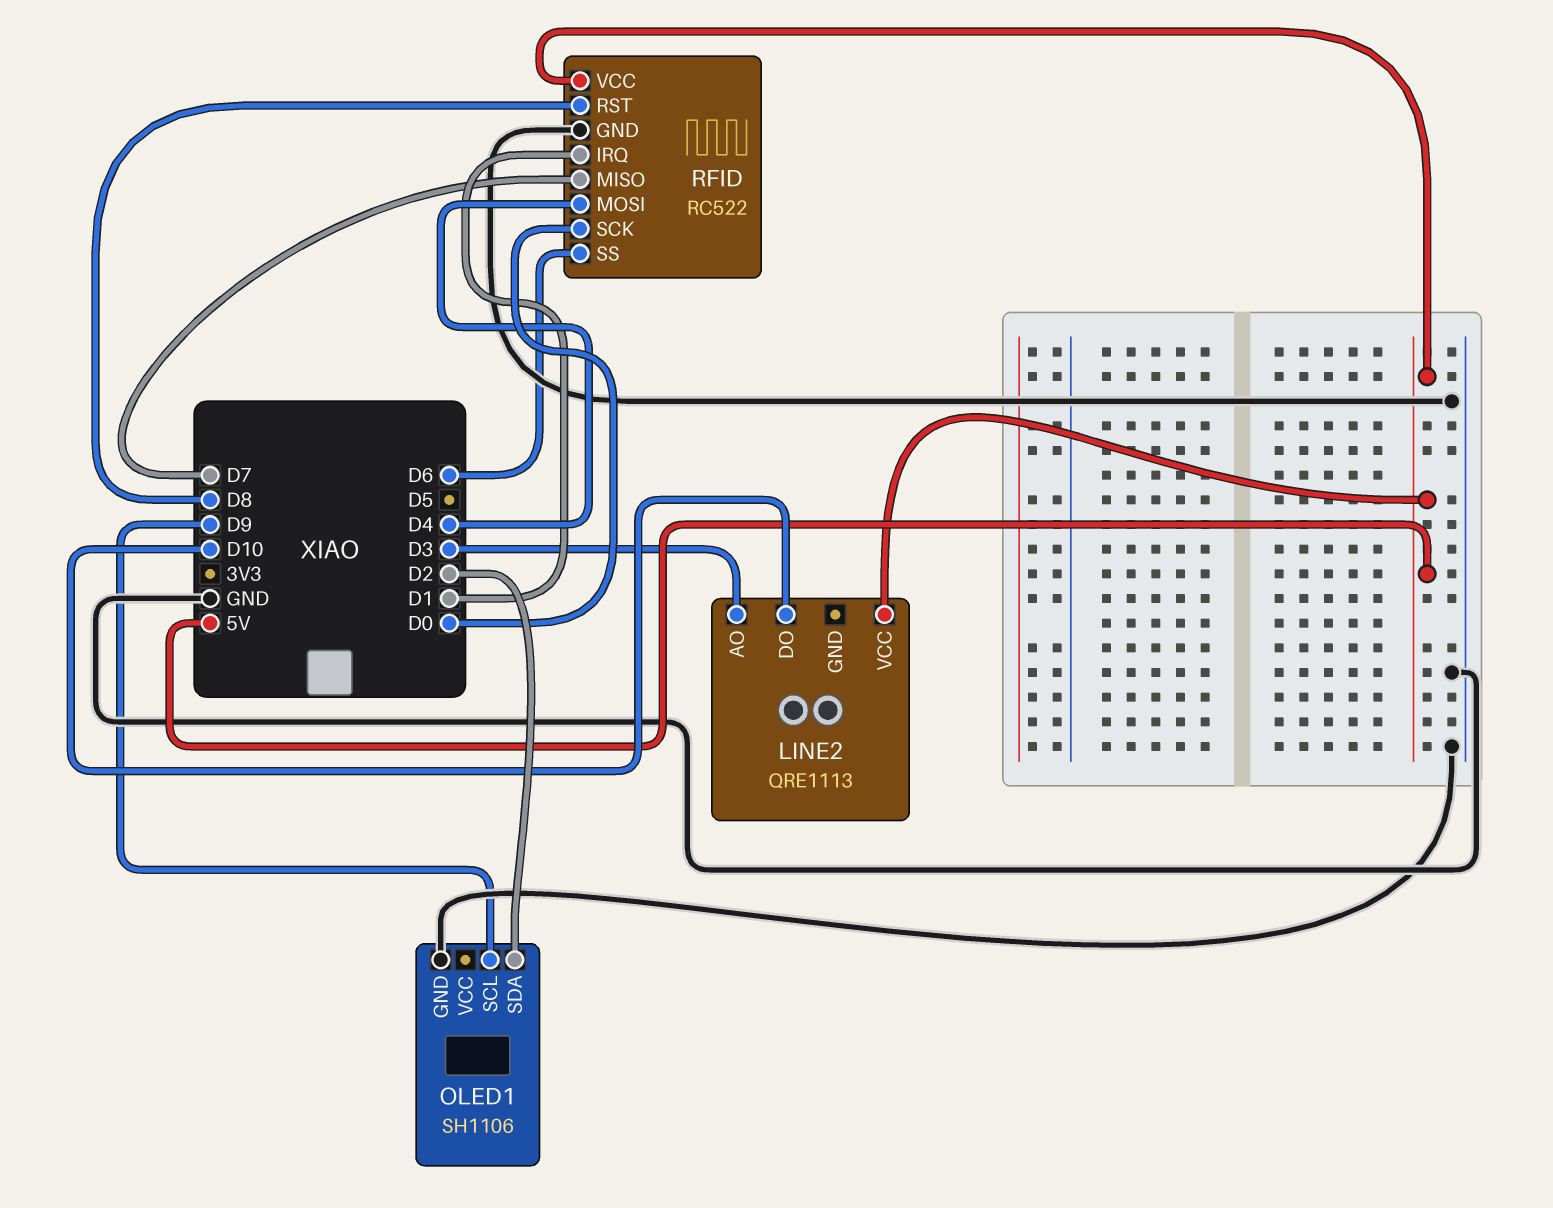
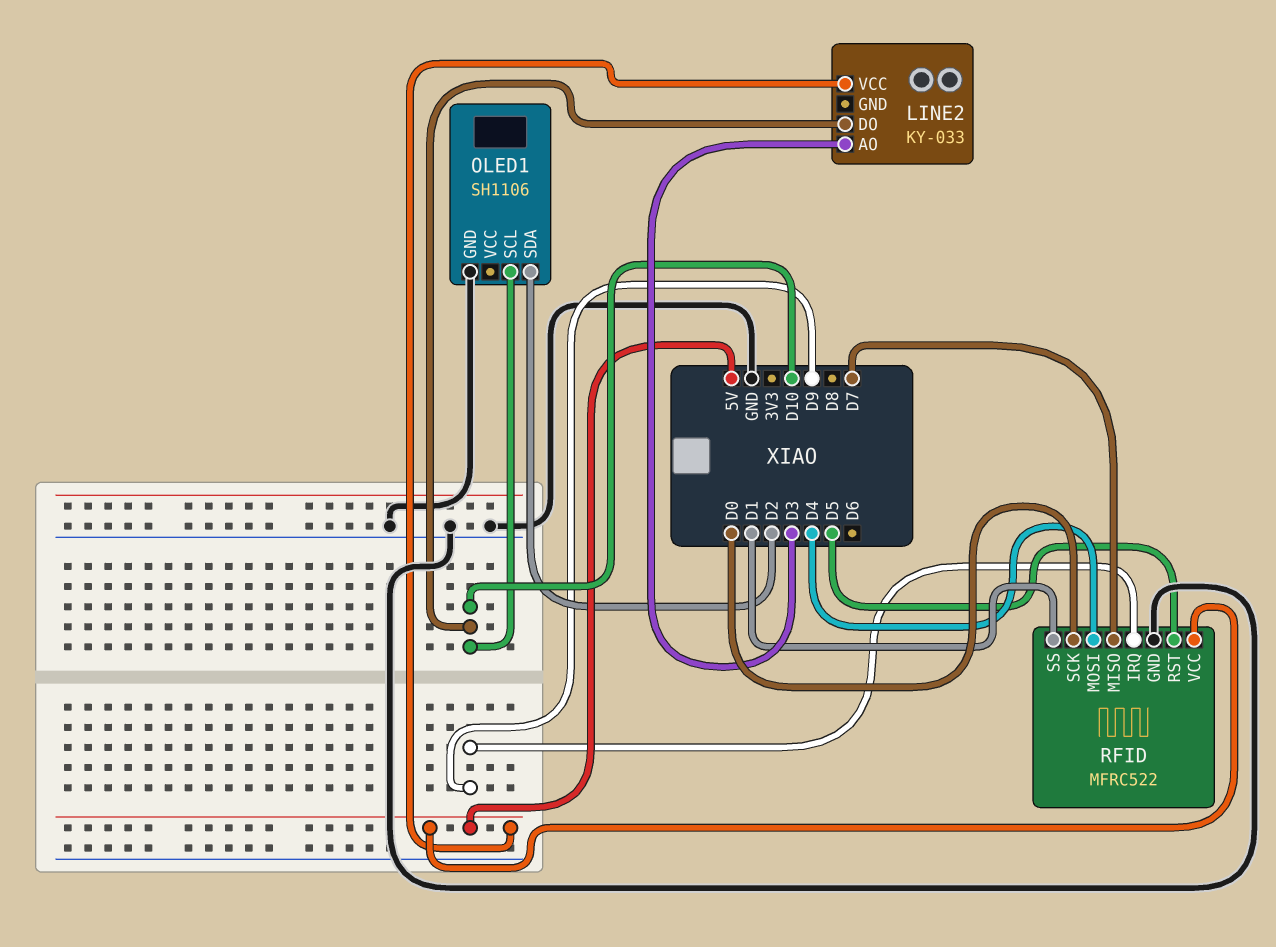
LINE2: QRE1113 -> KY-033
OLED1 pin SCL: D9 -> D10
RFID: RC522 -> MFRC522
RFID pin IRQ: D1 -> D9
RFID pin RST: D8 -> D5
RFID pin SS: D6 -> D1

